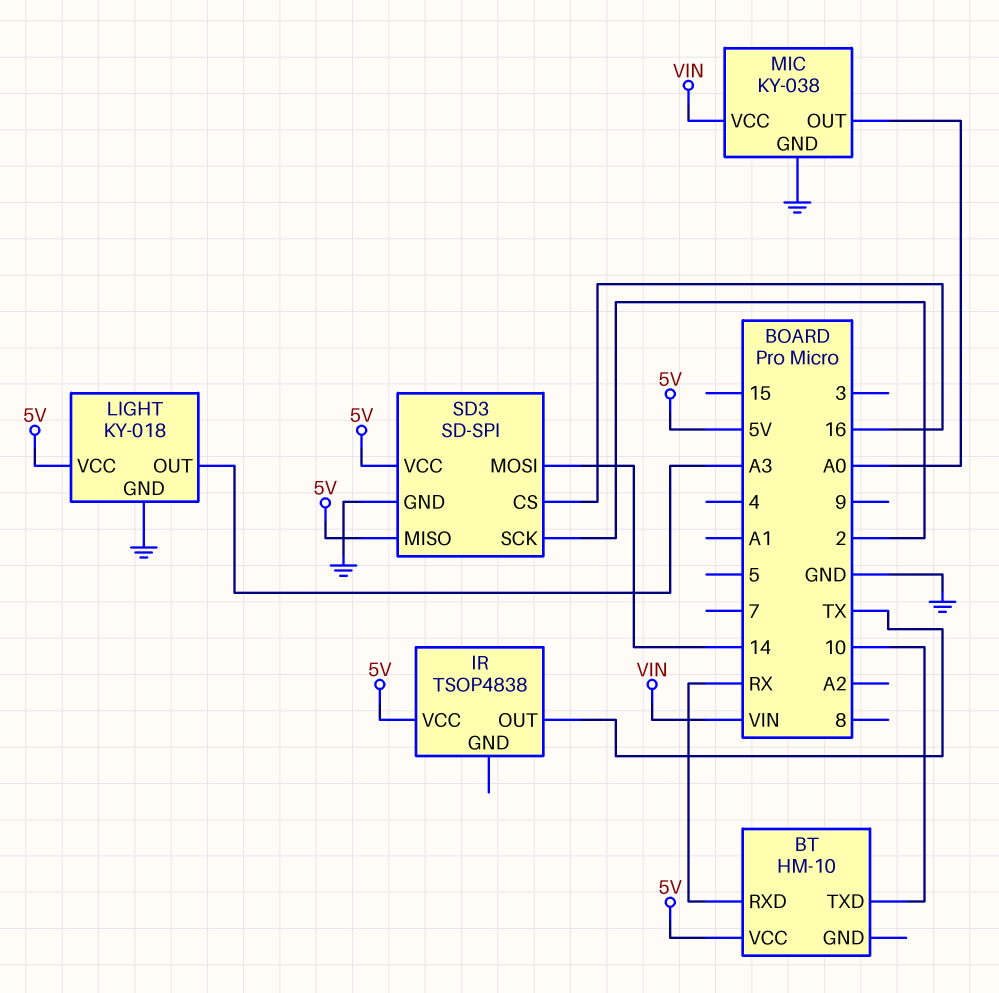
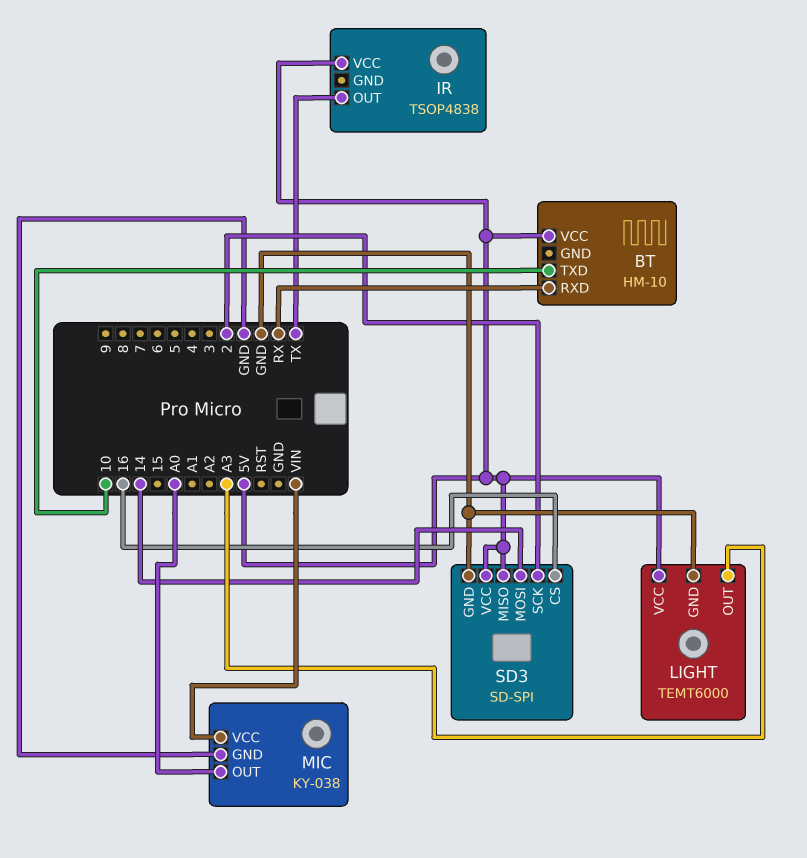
LIGHT: KY-018 -> TEMT6000

